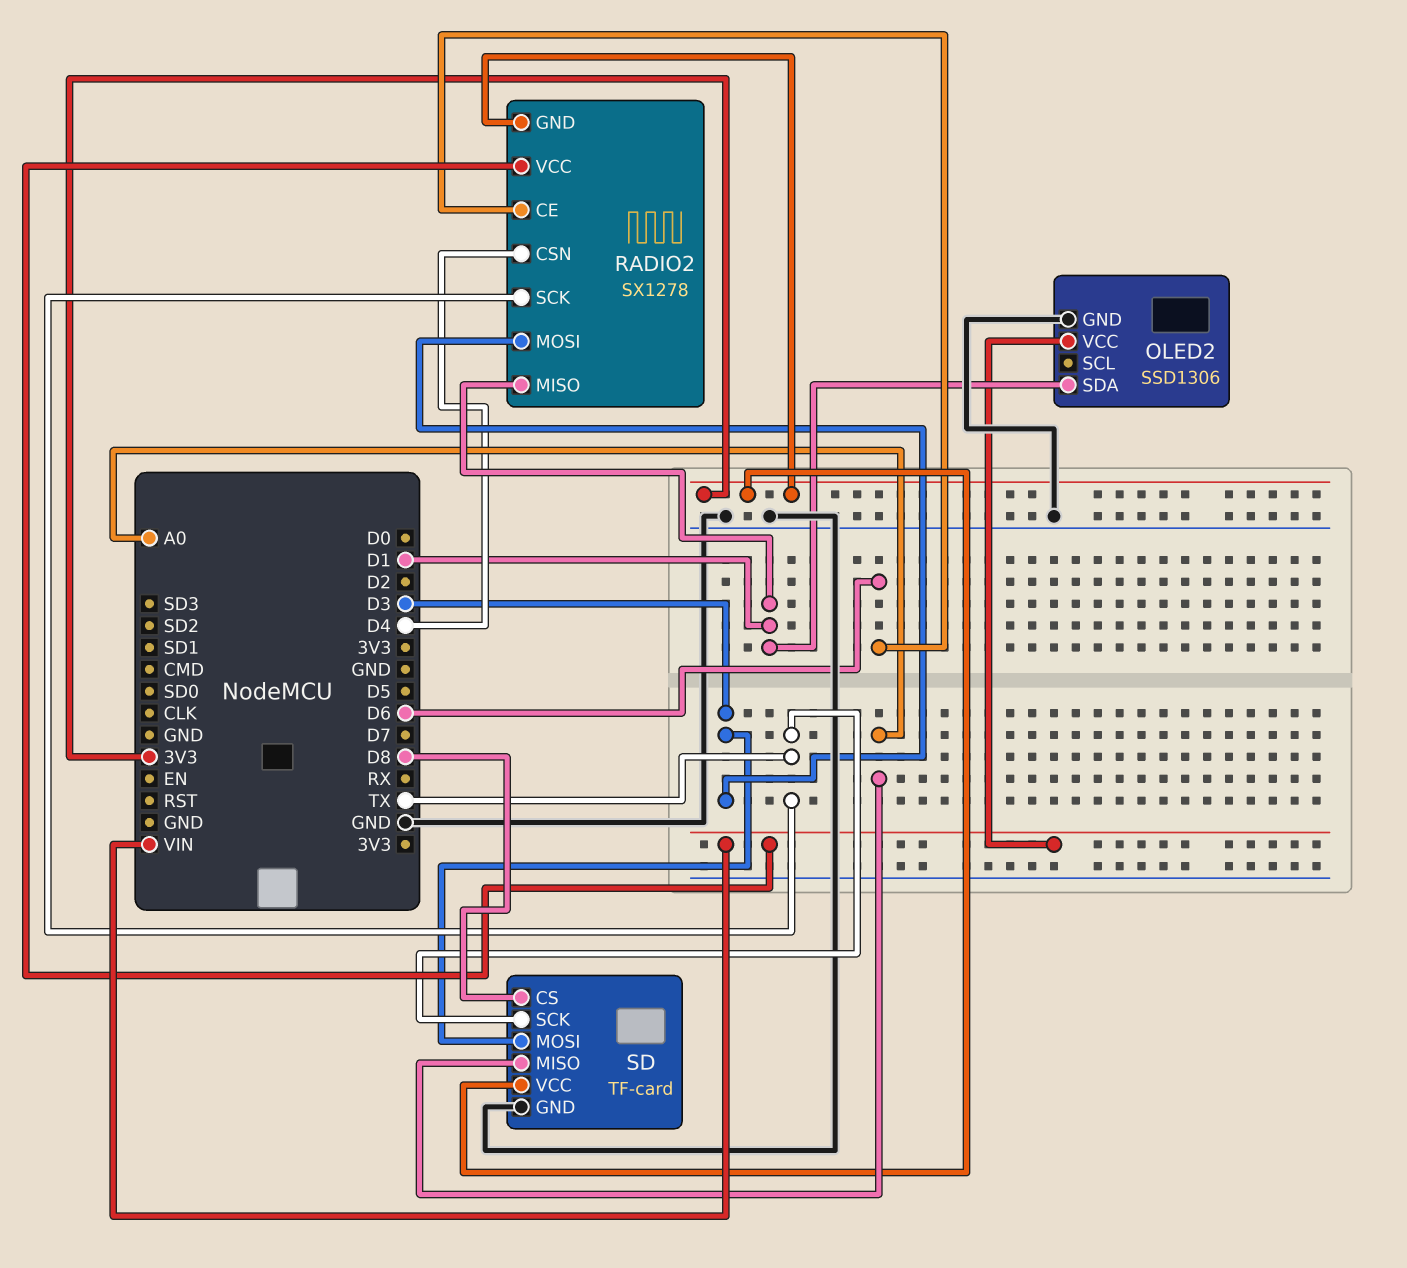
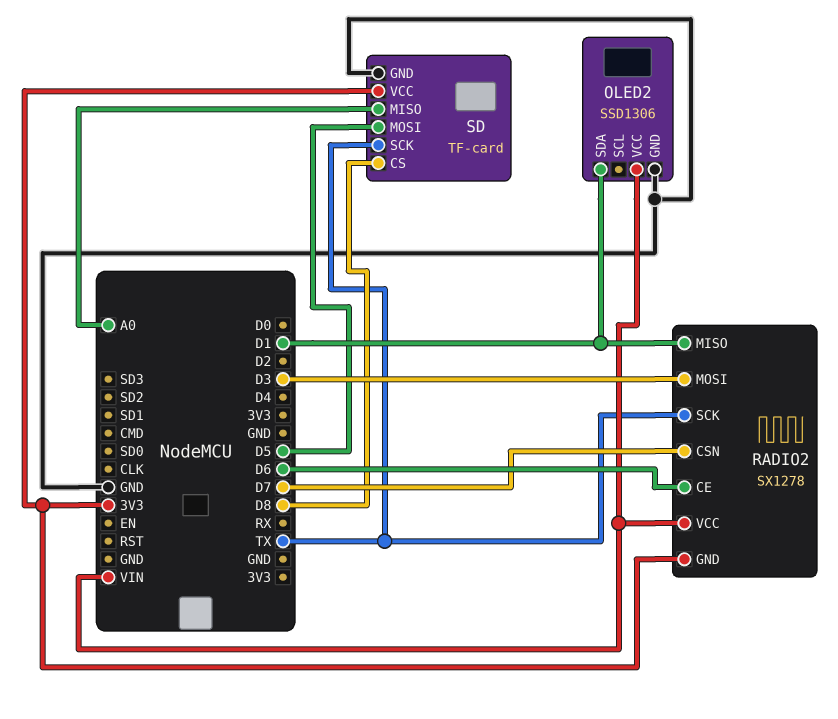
RADIO2 pin CSN: D4 -> D7
SD pin MOSI: D3 -> D5

